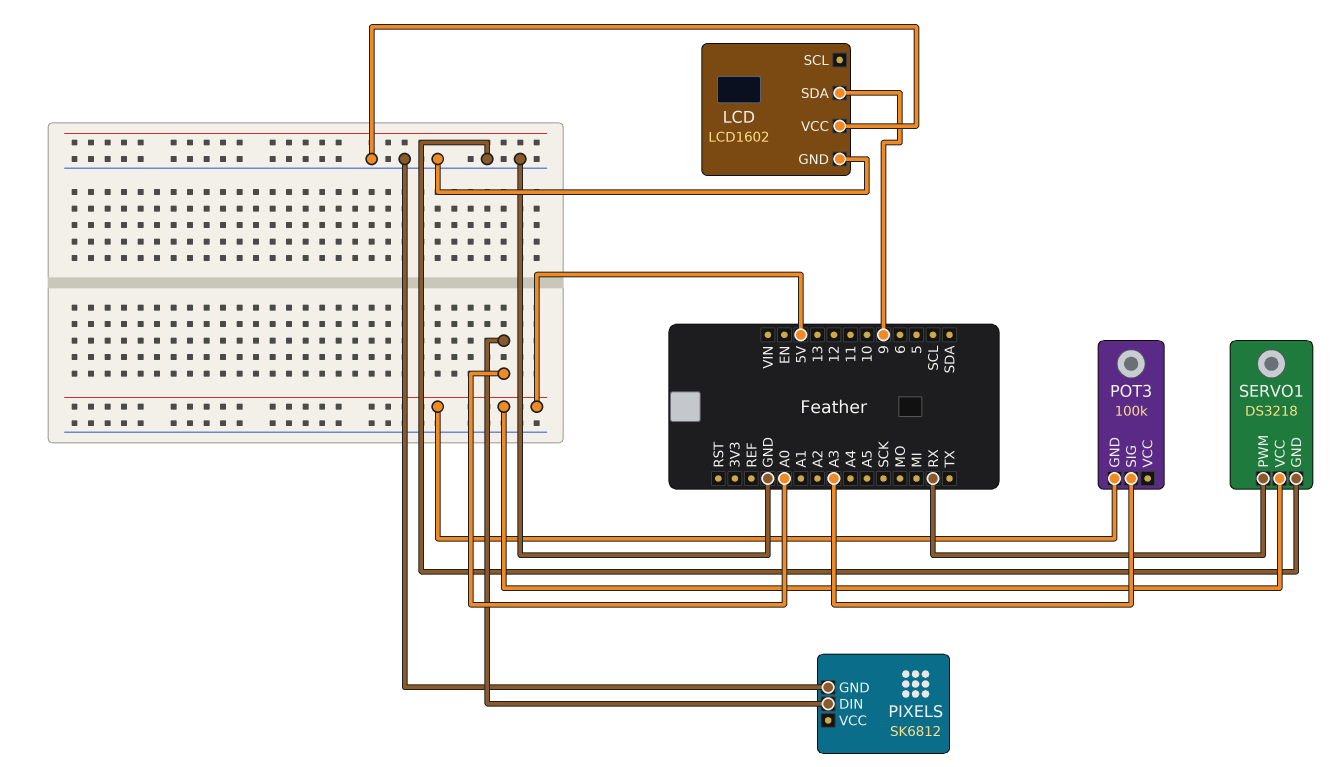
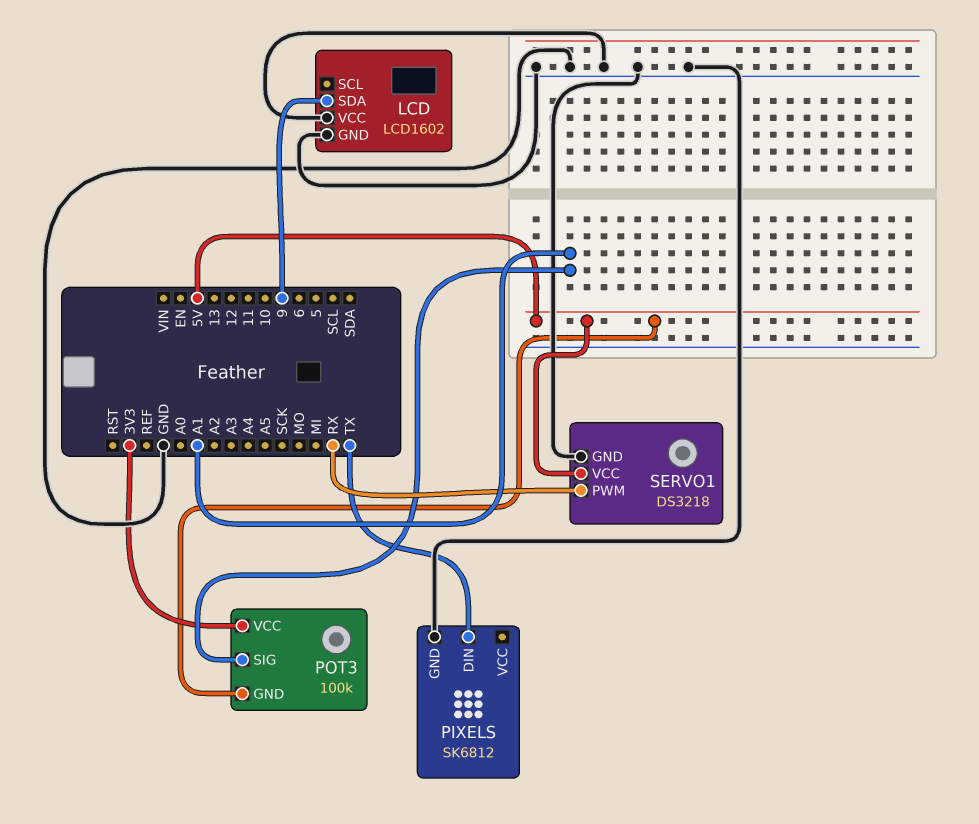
PIXELS pin DIN: A0 -> TX
POT3 pin SIG: A3 -> A1
POT3 pin VCC: none -> 3V3

